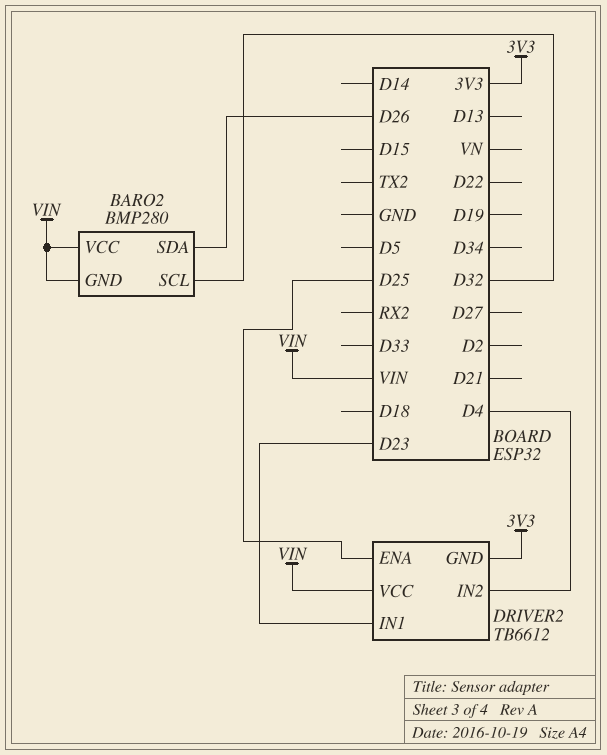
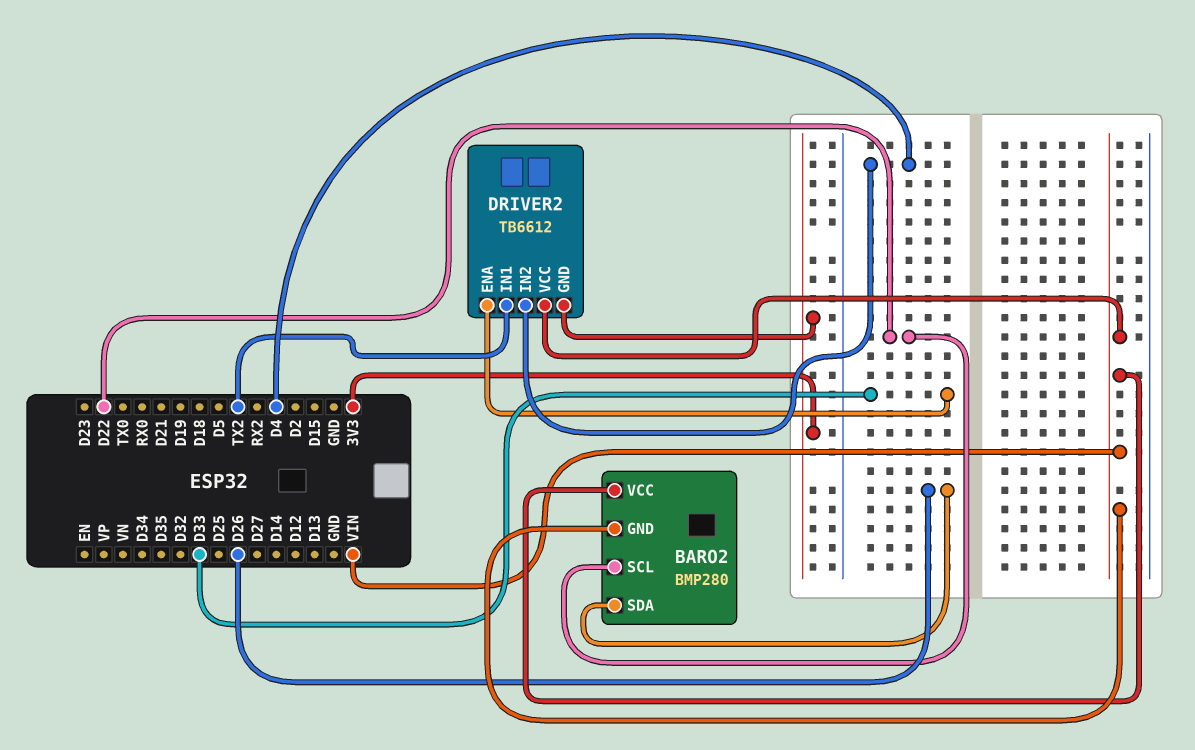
BARO2 pin SCL: D32 -> D22
DRIVER2 pin ENA: D25 -> D33
DRIVER2 pin IN1: D23 -> TX2

